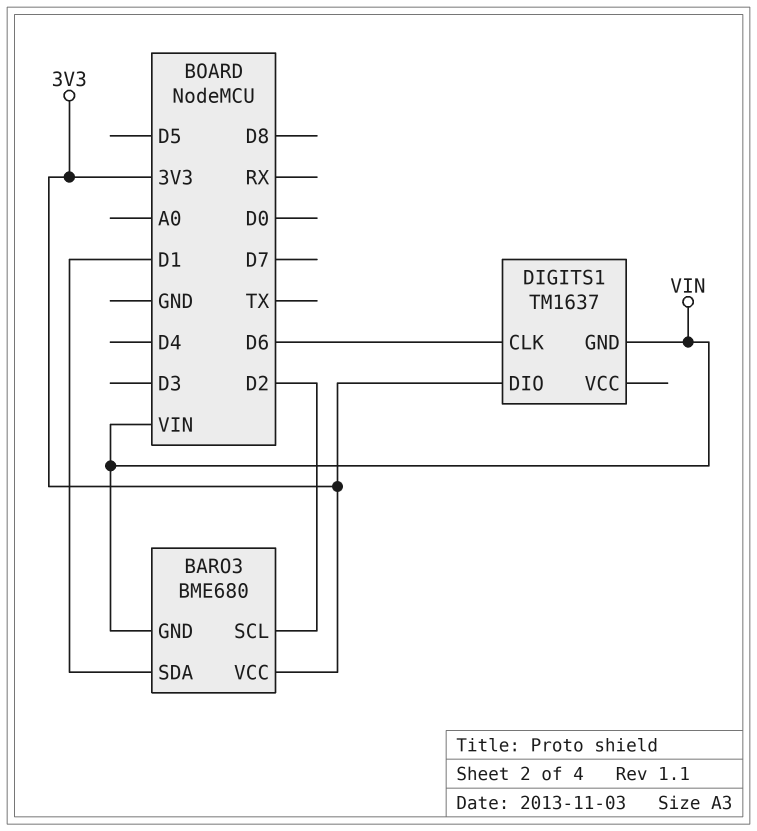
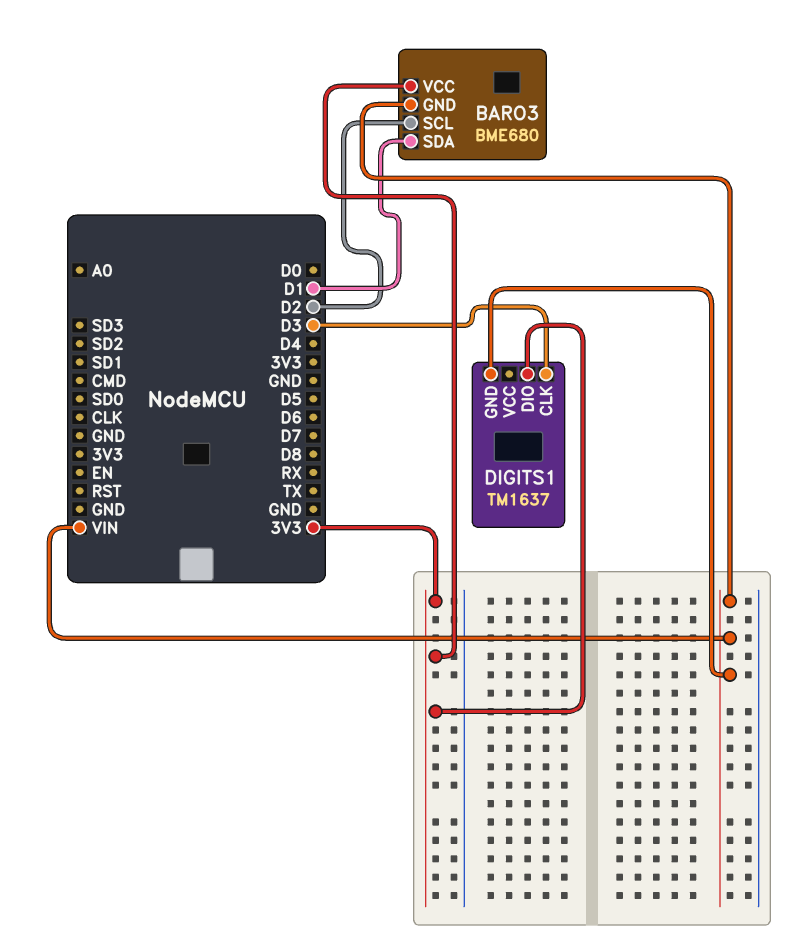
DIGITS1 pin CLK: D6 -> D3

